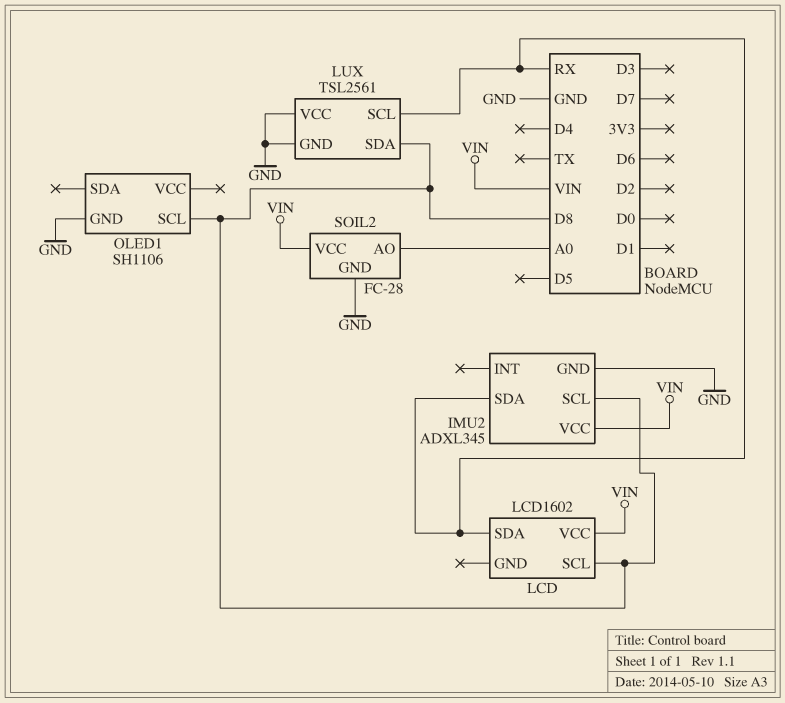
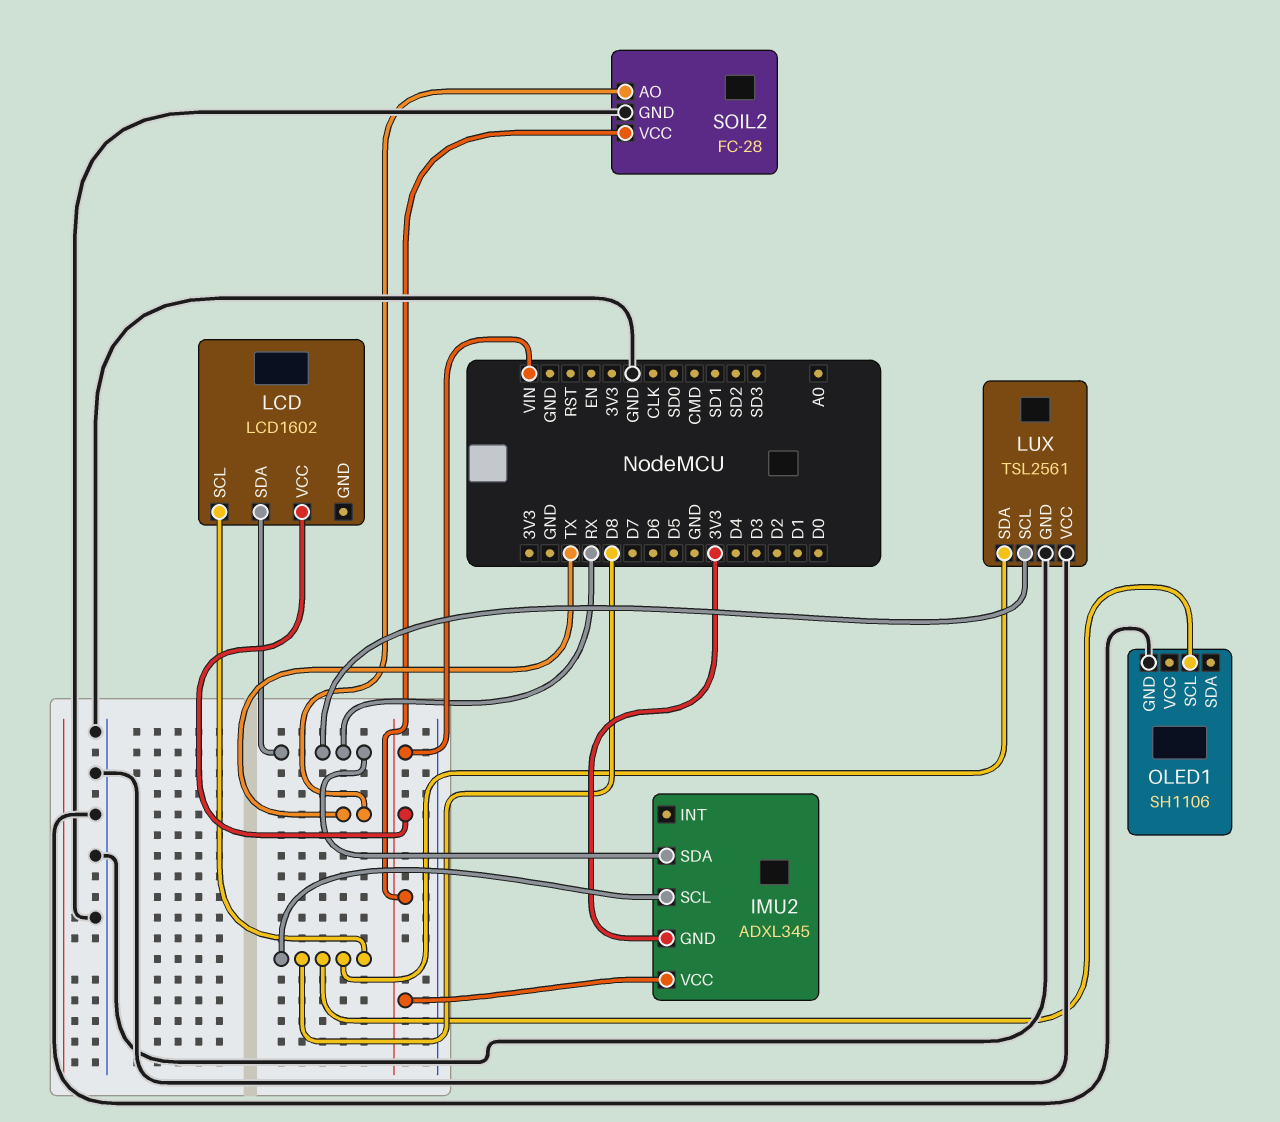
IMU2 pin GND: GND -> 3V3
SOIL2 pin AO: A0 -> TX

